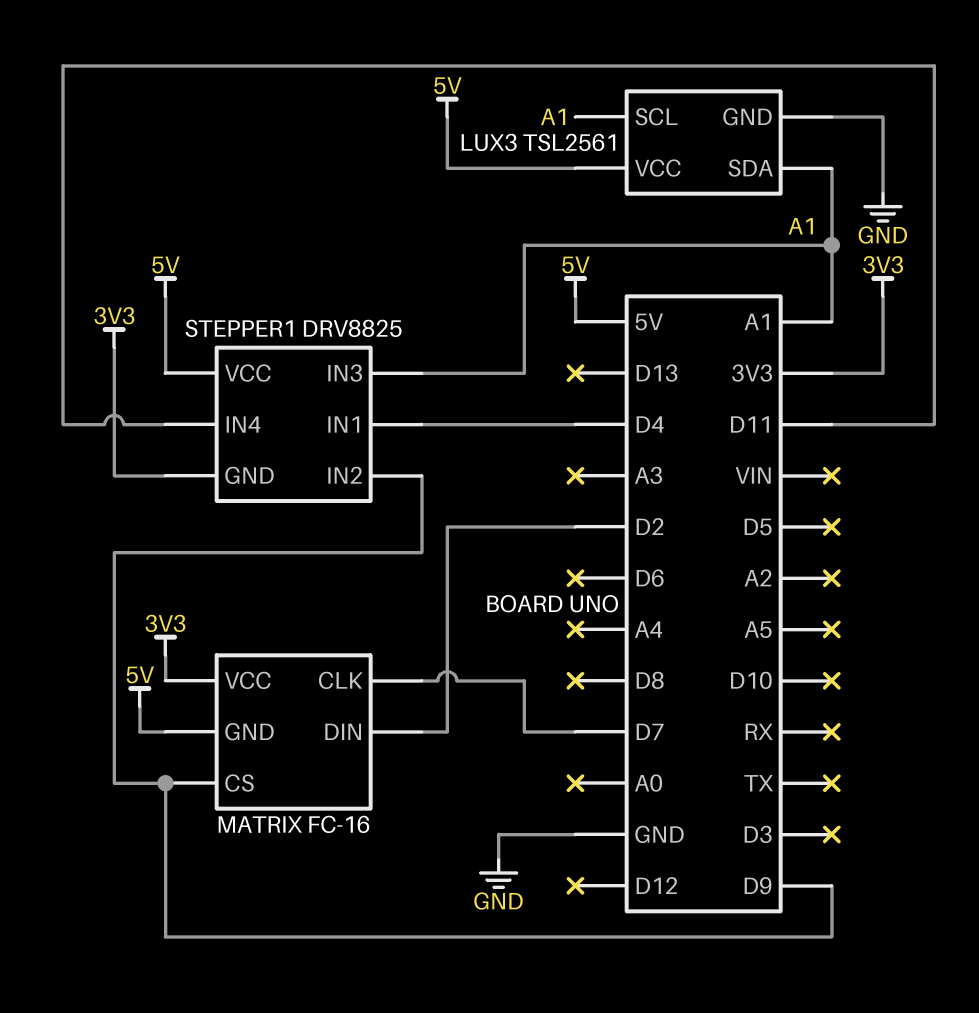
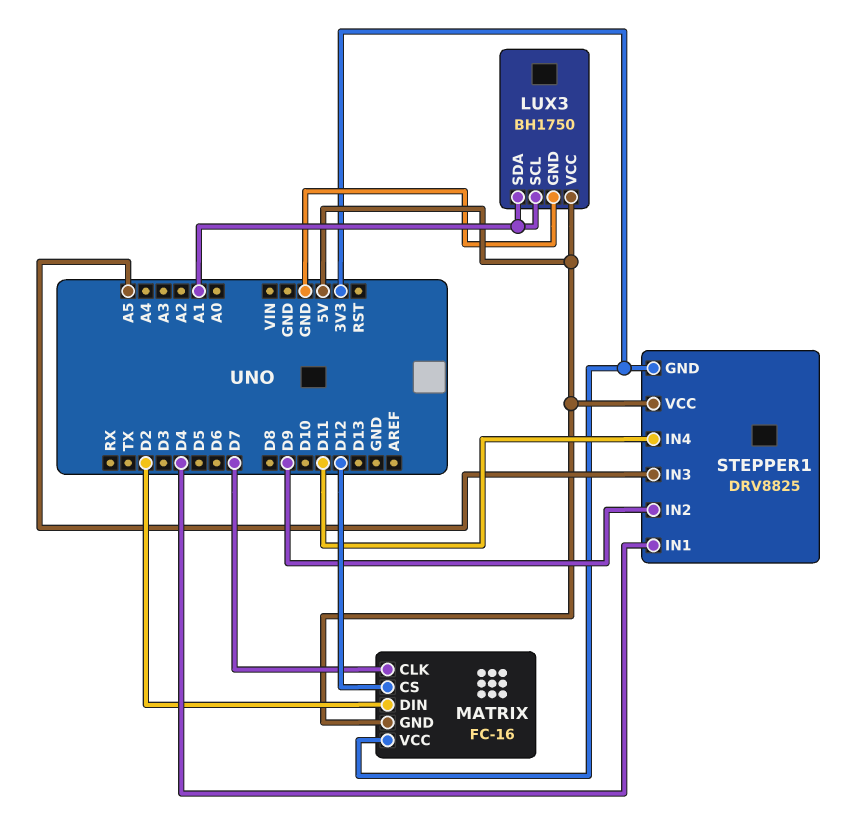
LUX3: TSL2561 -> BH1750
MATRIX pin CS: D9 -> D12
STEPPER1 pin IN3: A1 -> A5

